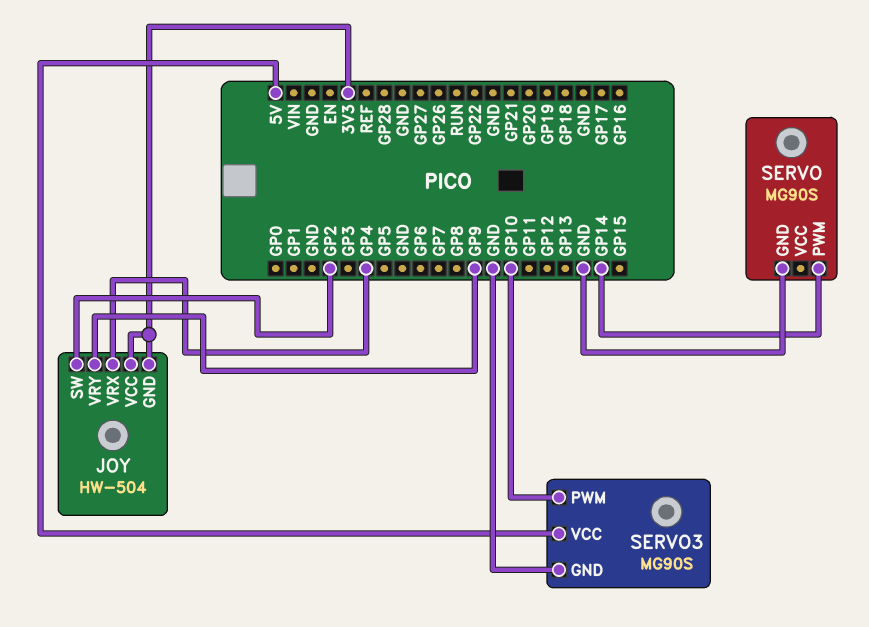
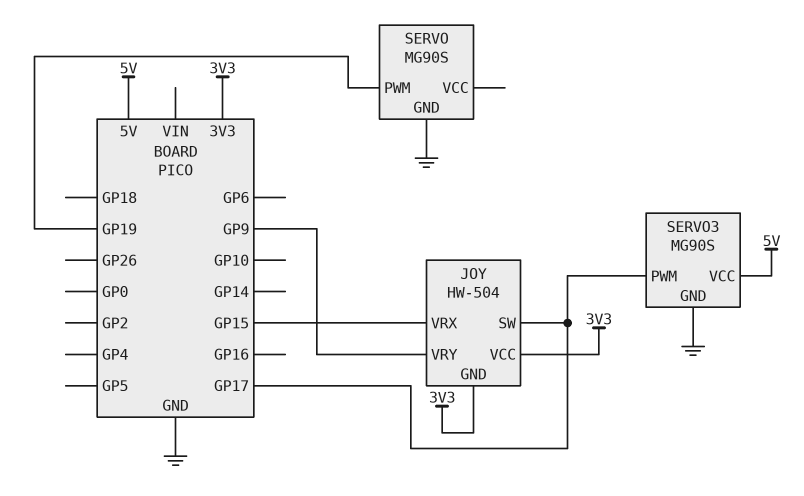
JOY pin SW: GP2 -> GP17
JOY pin VRX: GP4 -> GP15
SERVO pin PWM: GP14 -> GP19
SERVO3 pin PWM: GP10 -> GP17

